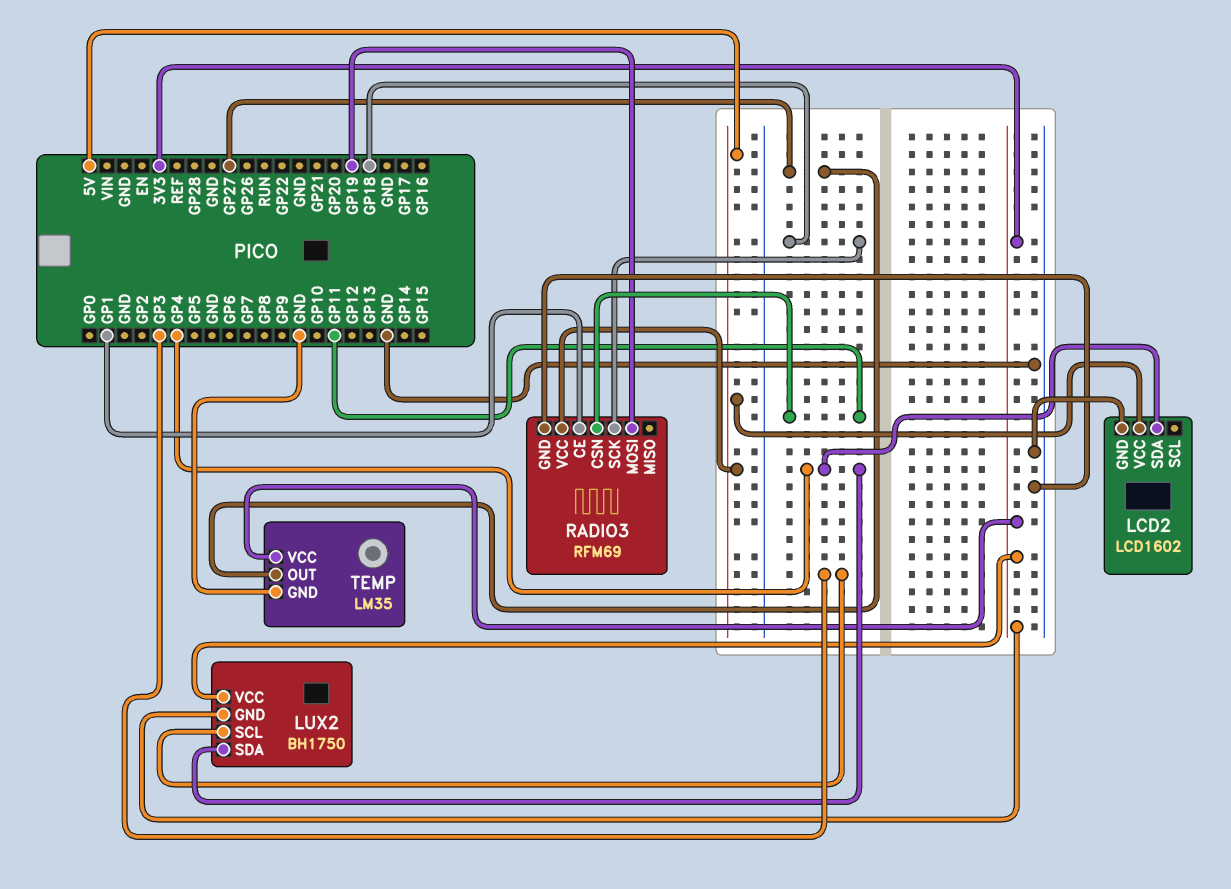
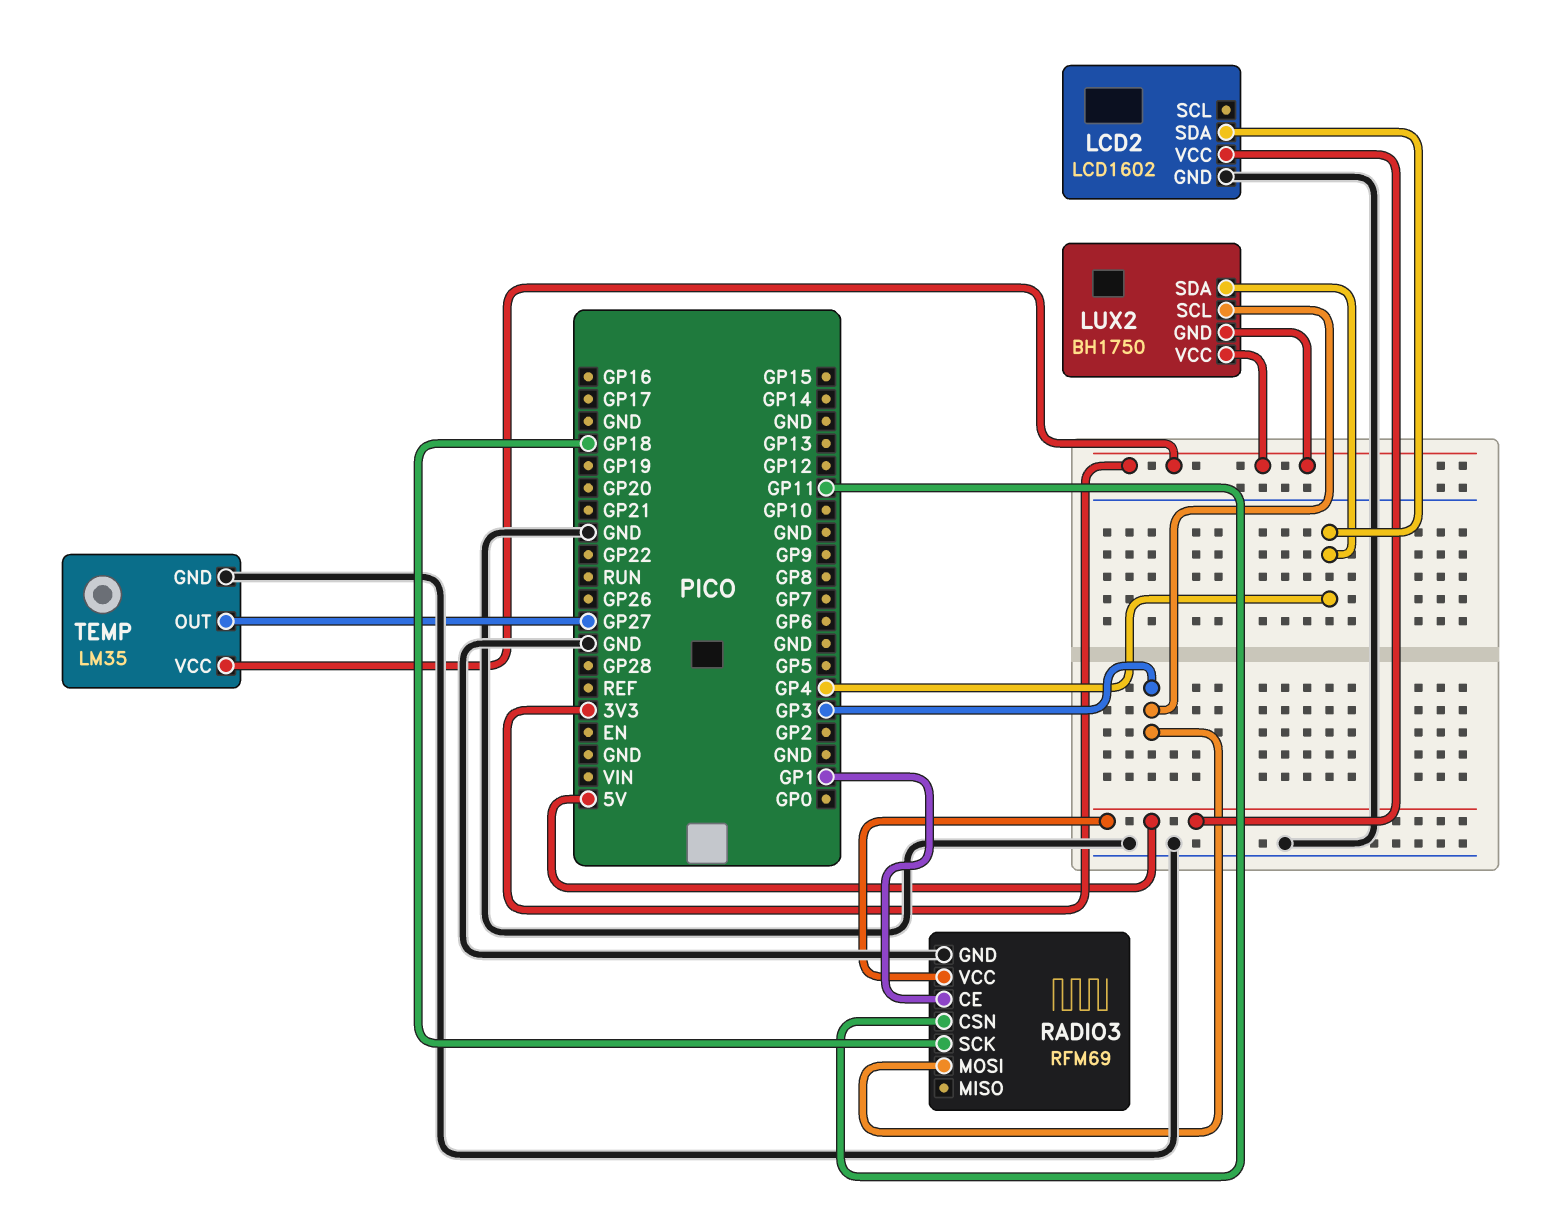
RADIO3 pin MOSI: GP19 -> GP3

